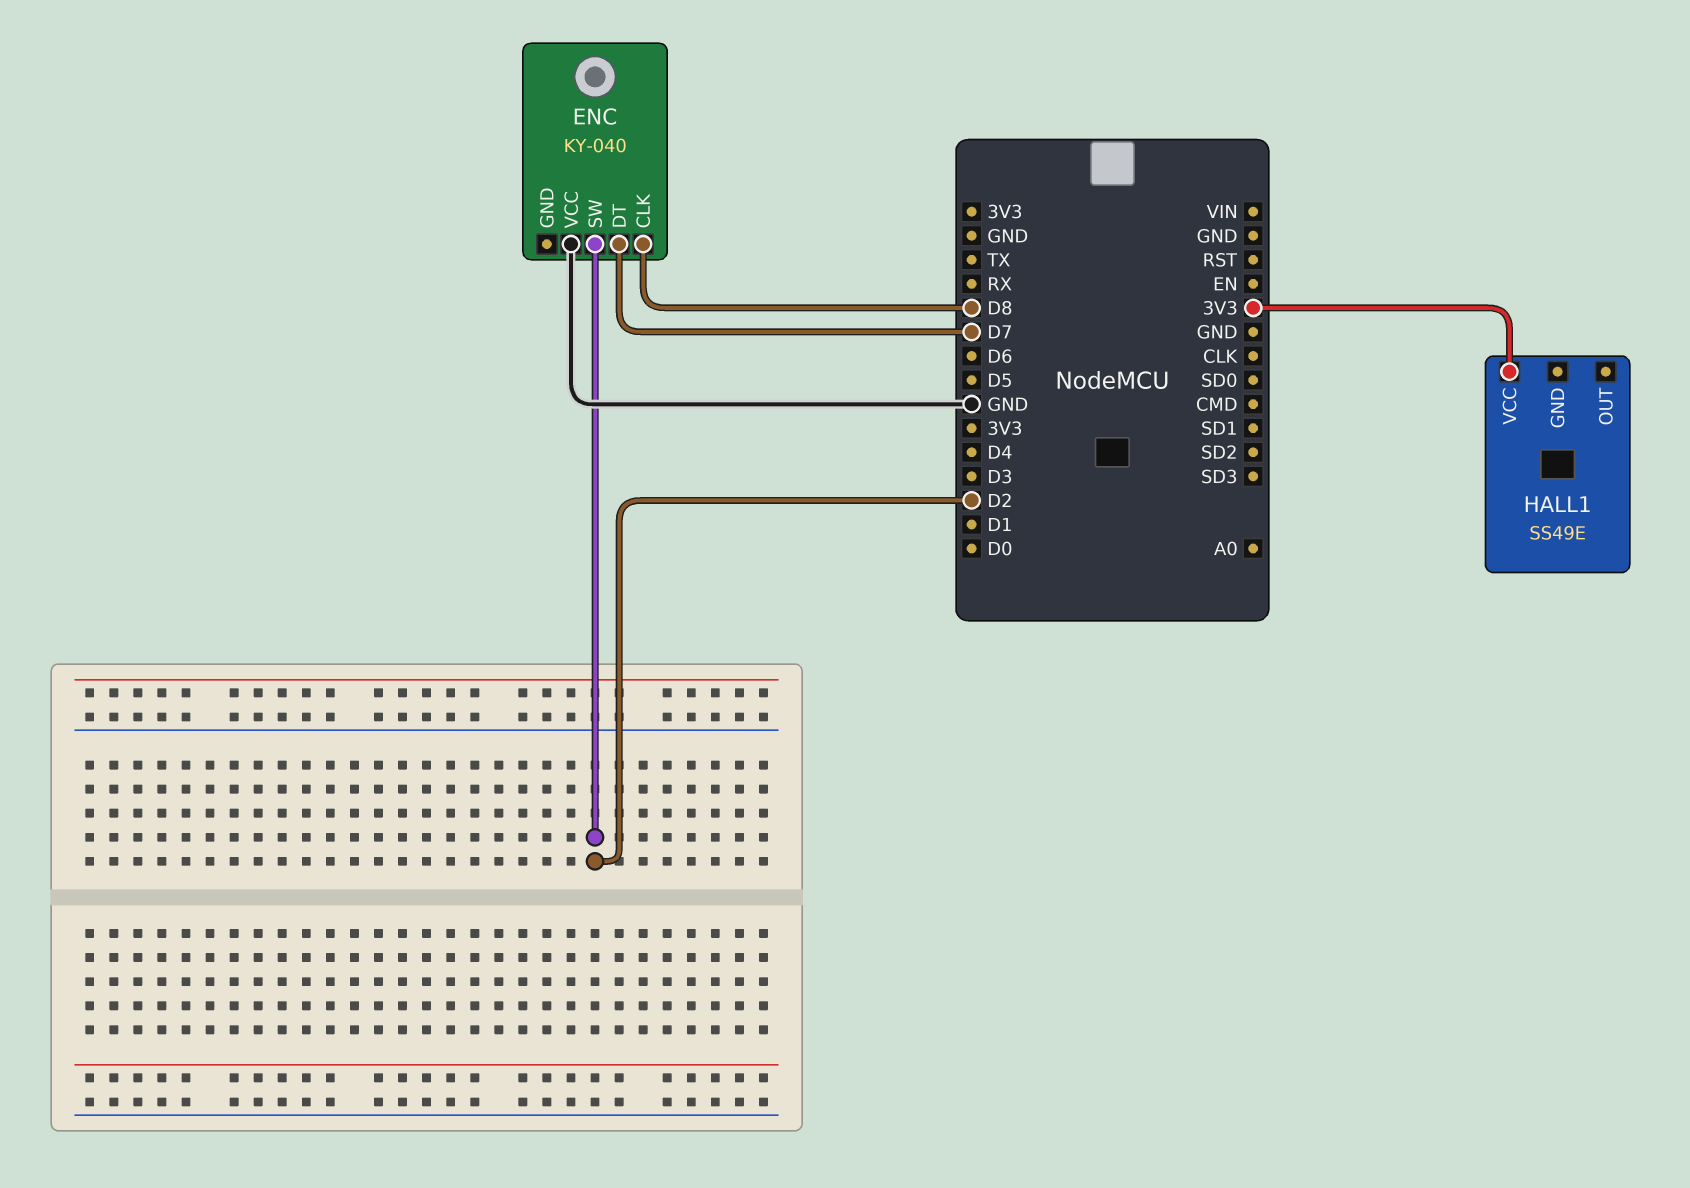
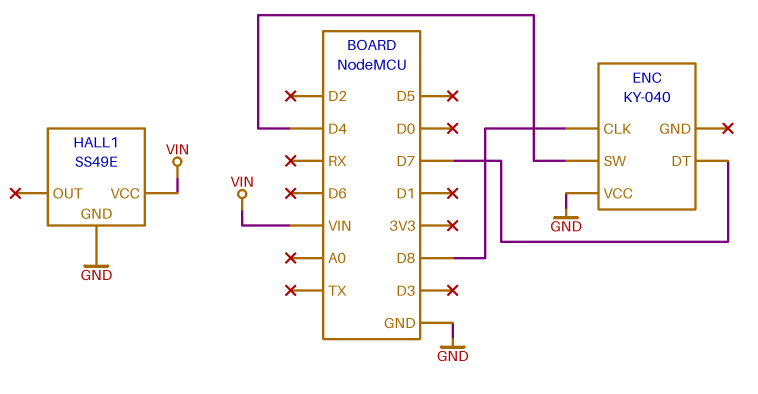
ENC pin SW: D2 -> D4
HALL1 pin GND: none -> GND
HALL1 pin VCC: 3V3 -> VIN

